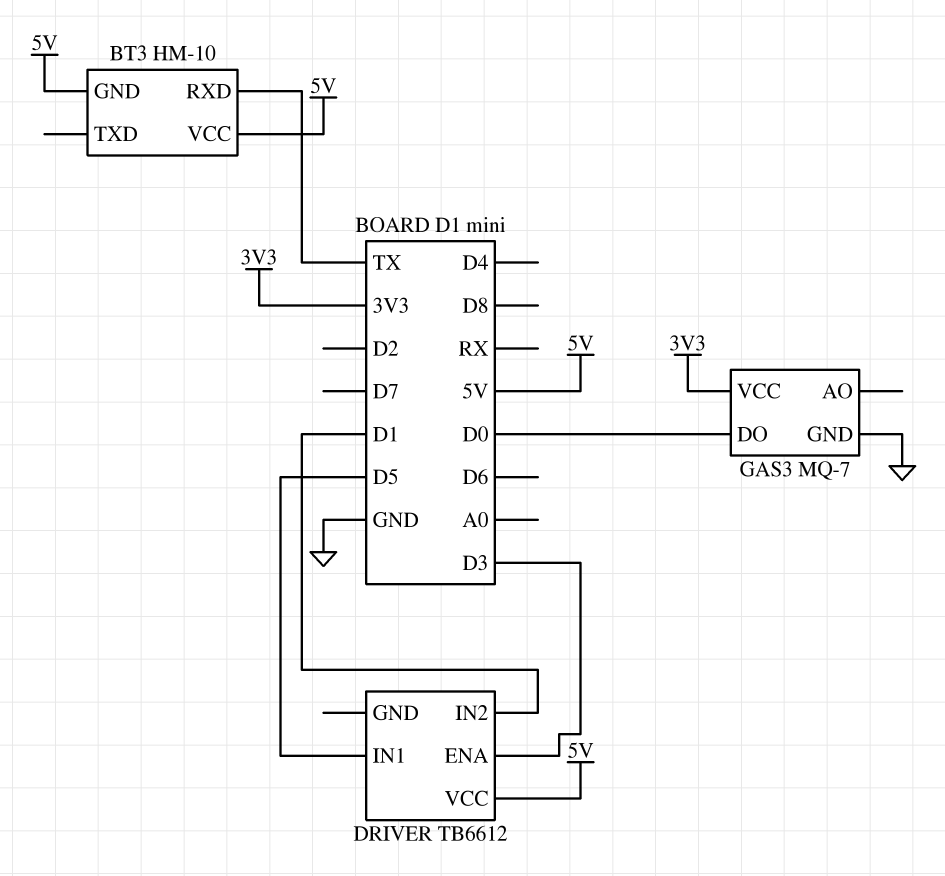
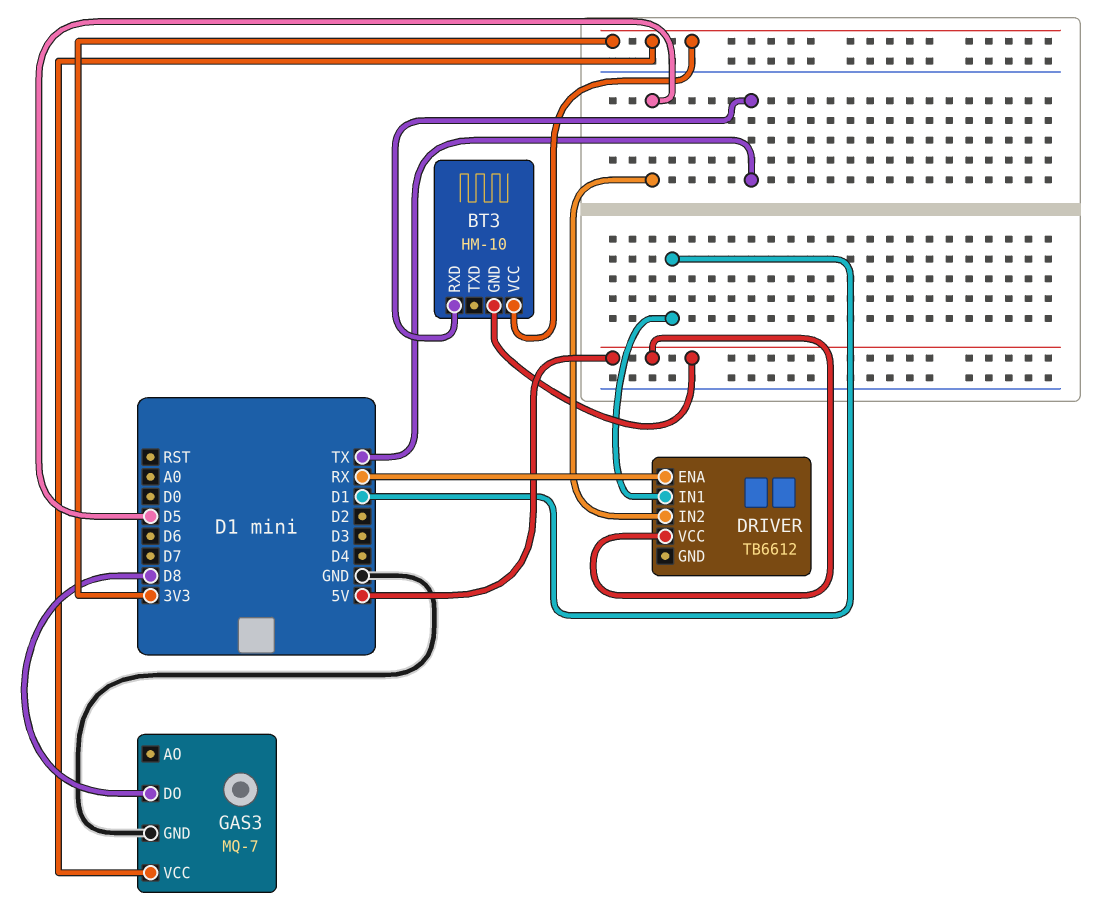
BT3 pin VCC: 5V -> 3V3
DRIVER pin ENA: D3 -> RX
DRIVER pin IN1: D5 -> D1
DRIVER pin IN2: D1 -> D5
GAS3 pin DO: D0 -> D8

